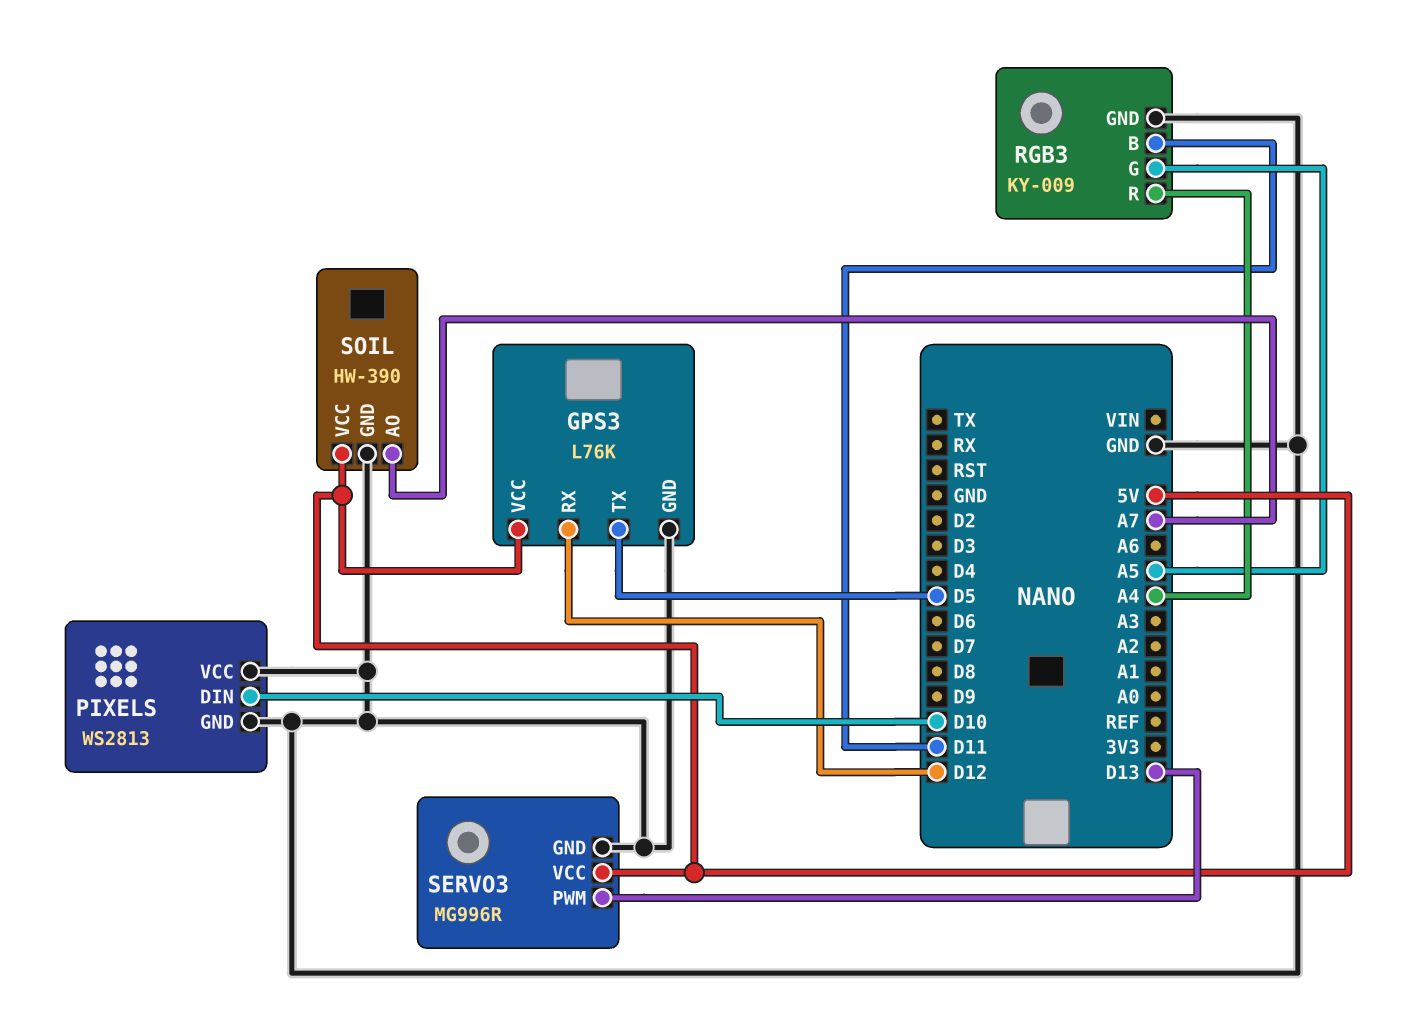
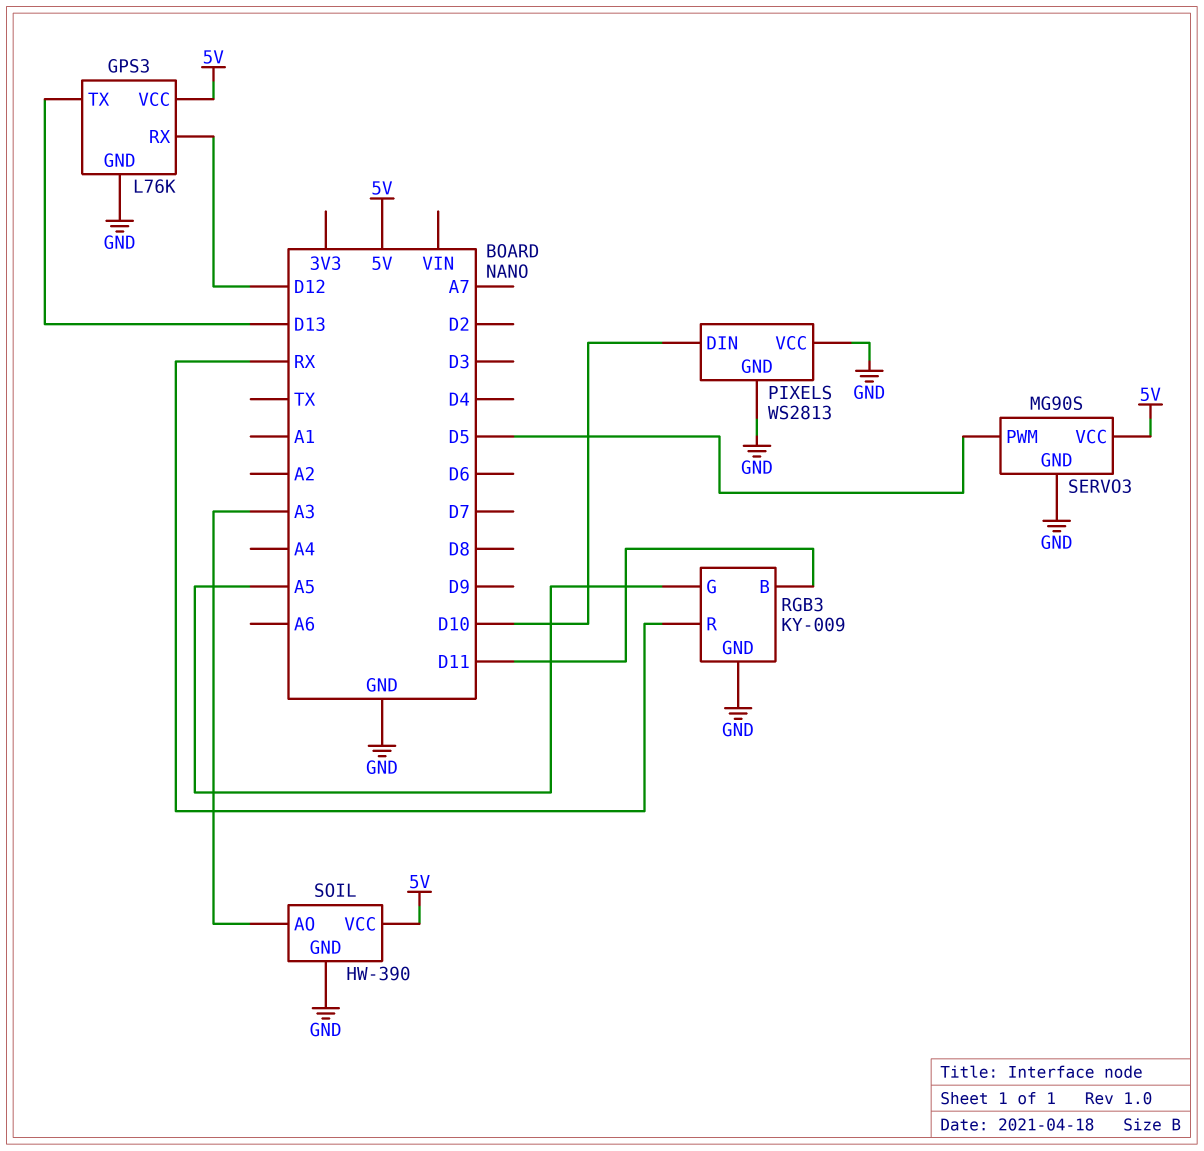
GPS3 pin TX: D5 -> D13
RGB3 pin R: A4 -> RX
SERVO3: MG996R -> MG90S
SERVO3 pin PWM: D13 -> D5
SOIL pin AO: A7 -> A3

